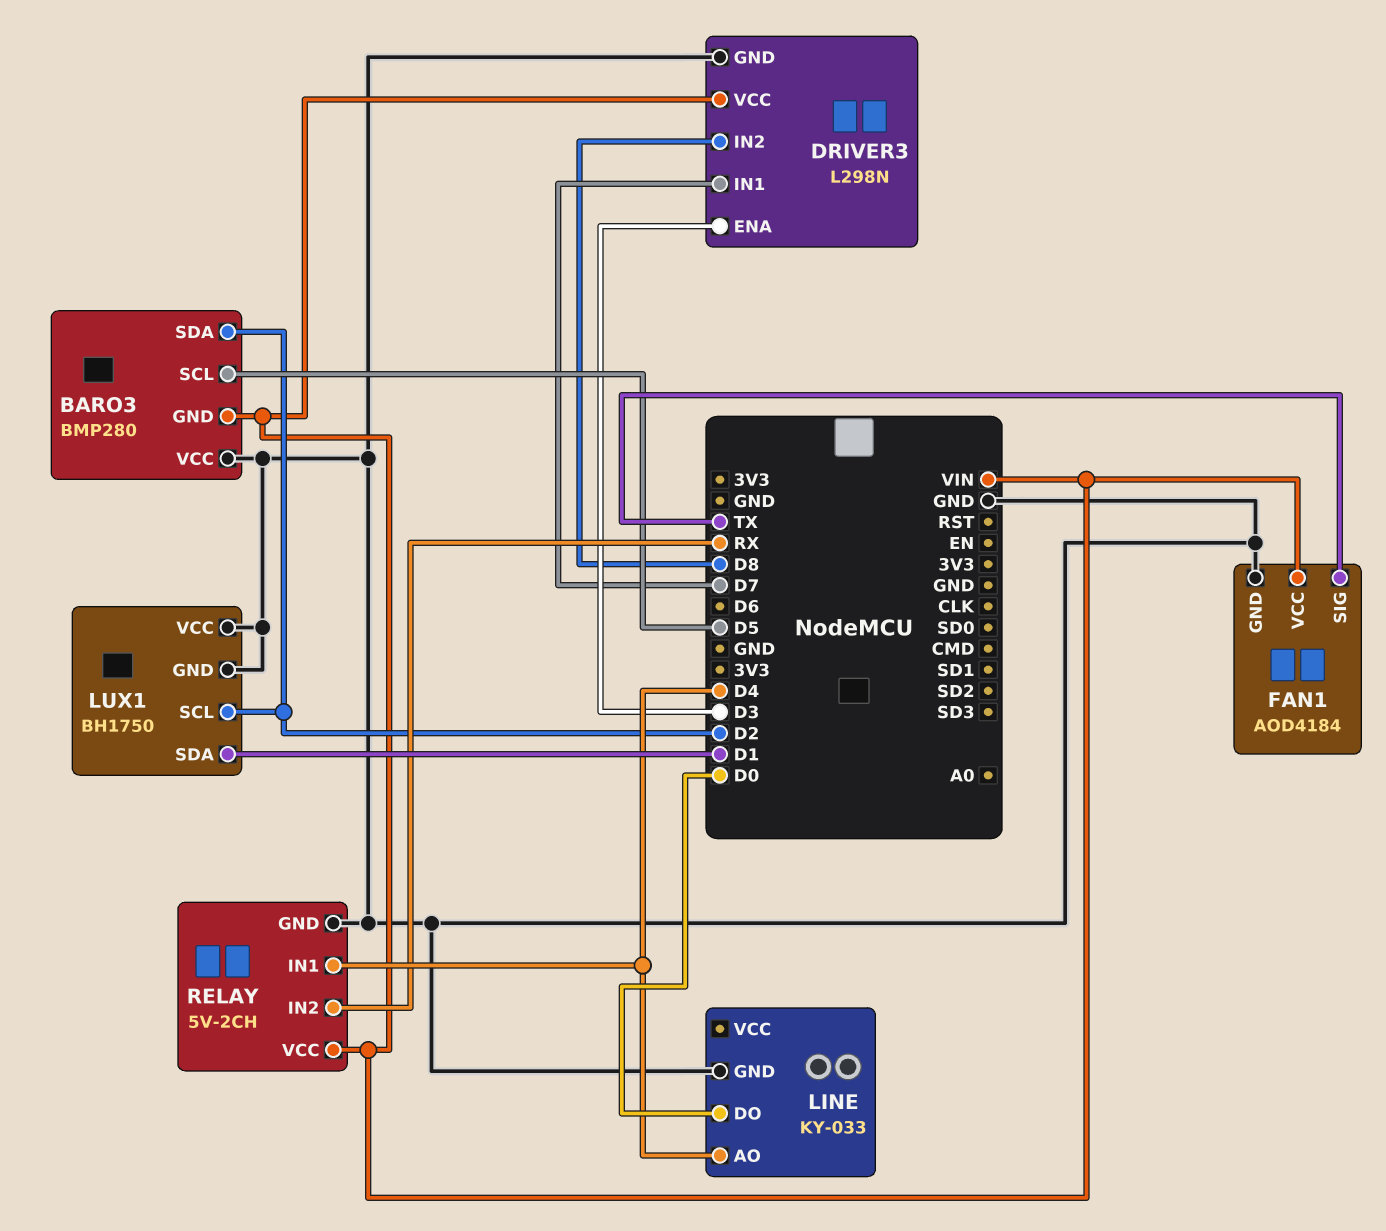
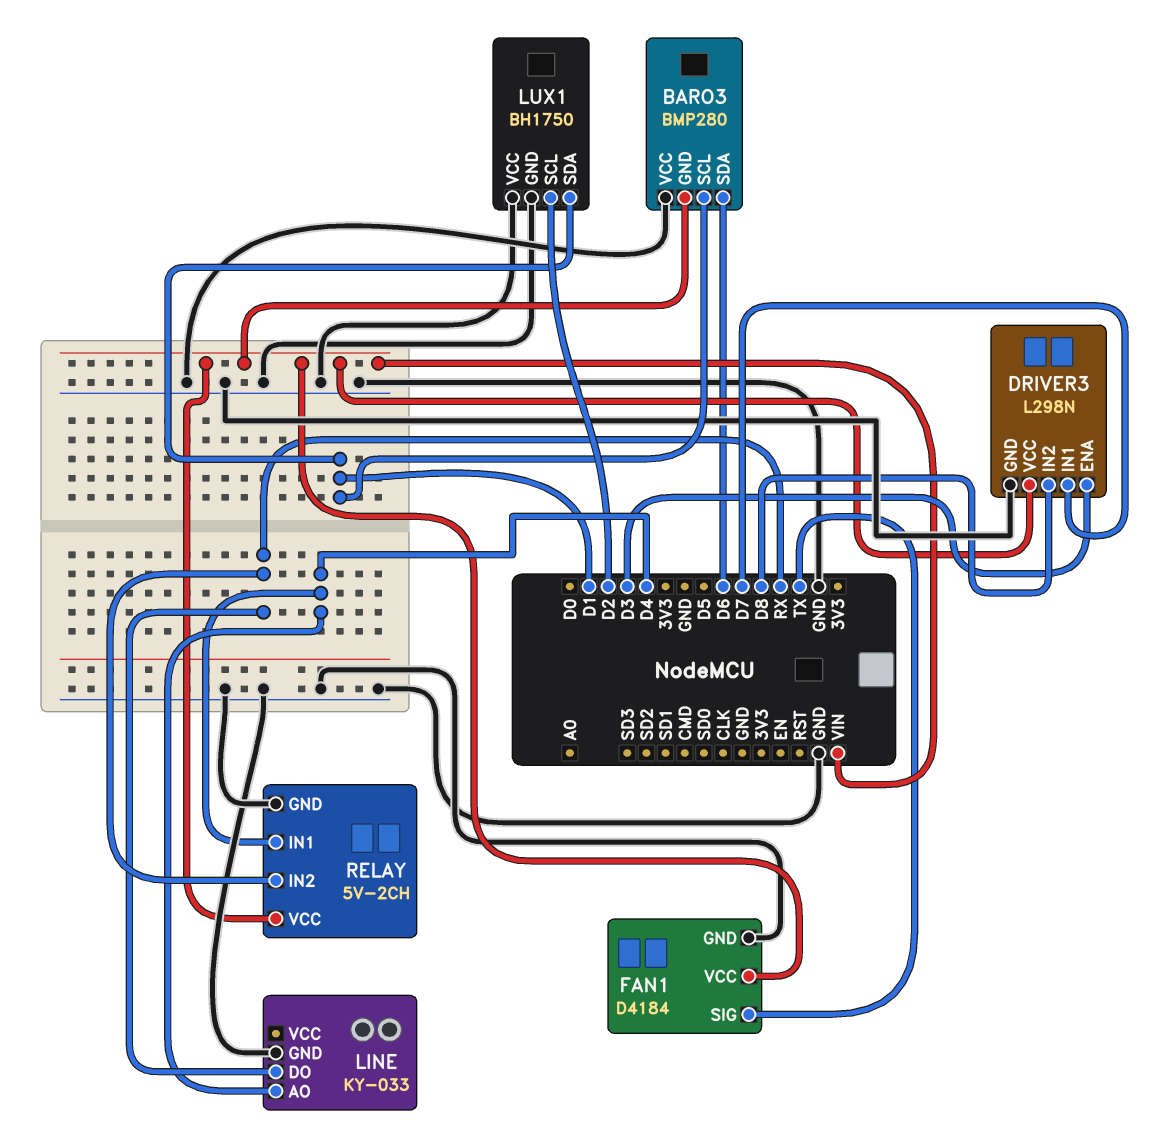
BARO3 pin SCL: D5 -> D1
BARO3 pin SDA: D2 -> D6
FAN1: AOD4184 -> D4184
LINE pin DO: D0 -> RX

